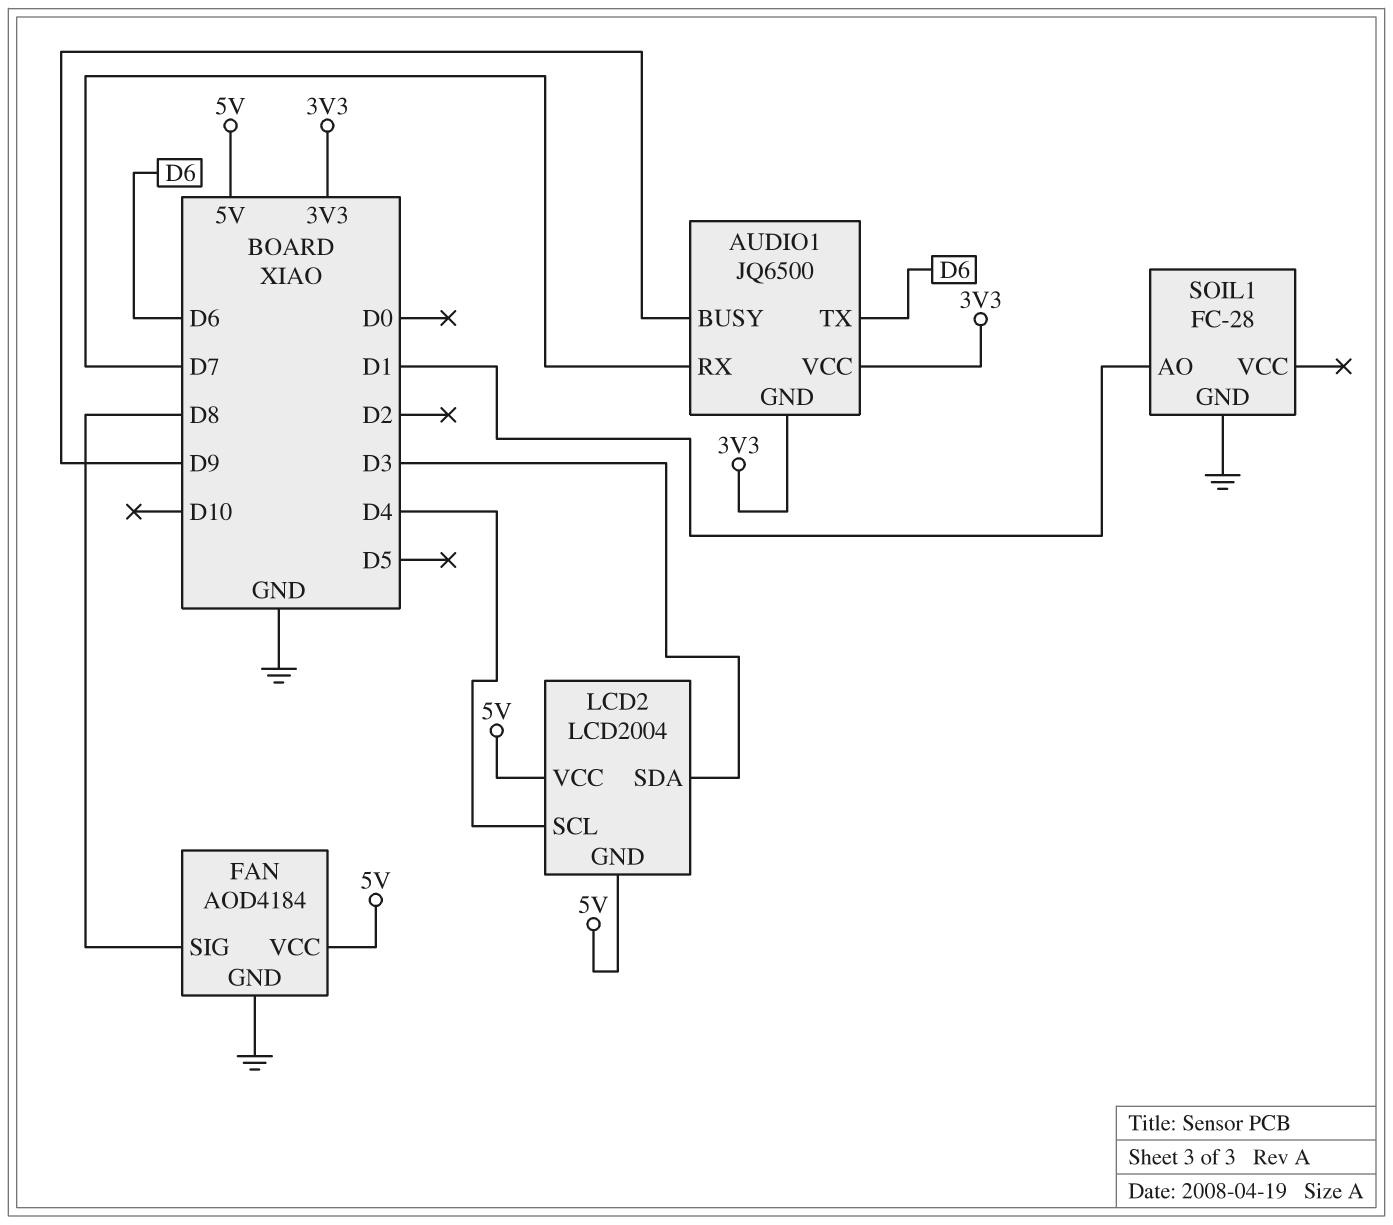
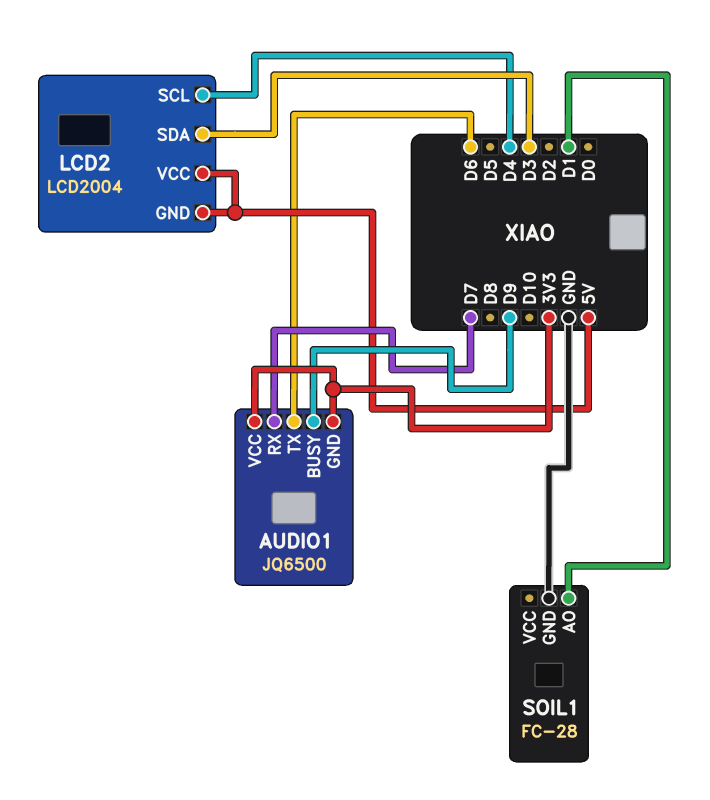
FAN: AOD4184 -> none
FAN pin GND: GND -> none
FAN pin SIG: D8 -> none
FAN pin VCC: 5V -> none

